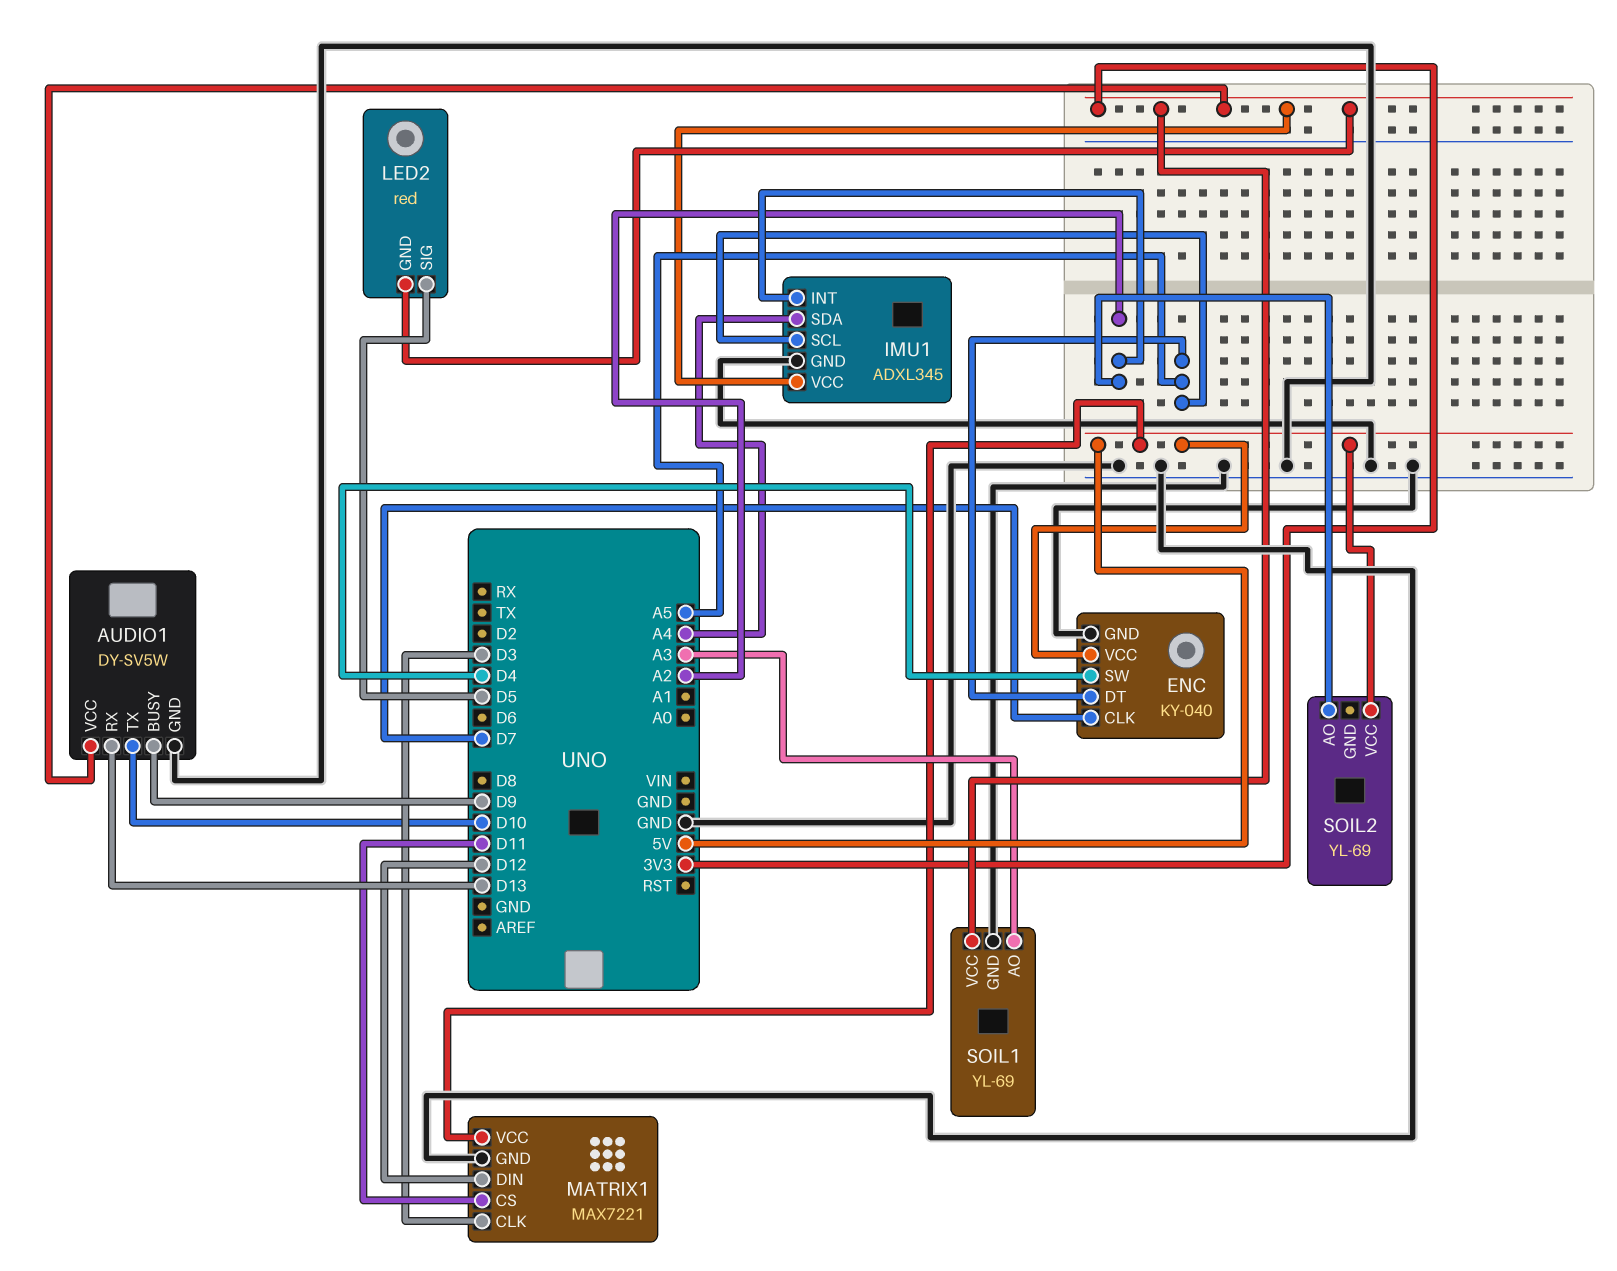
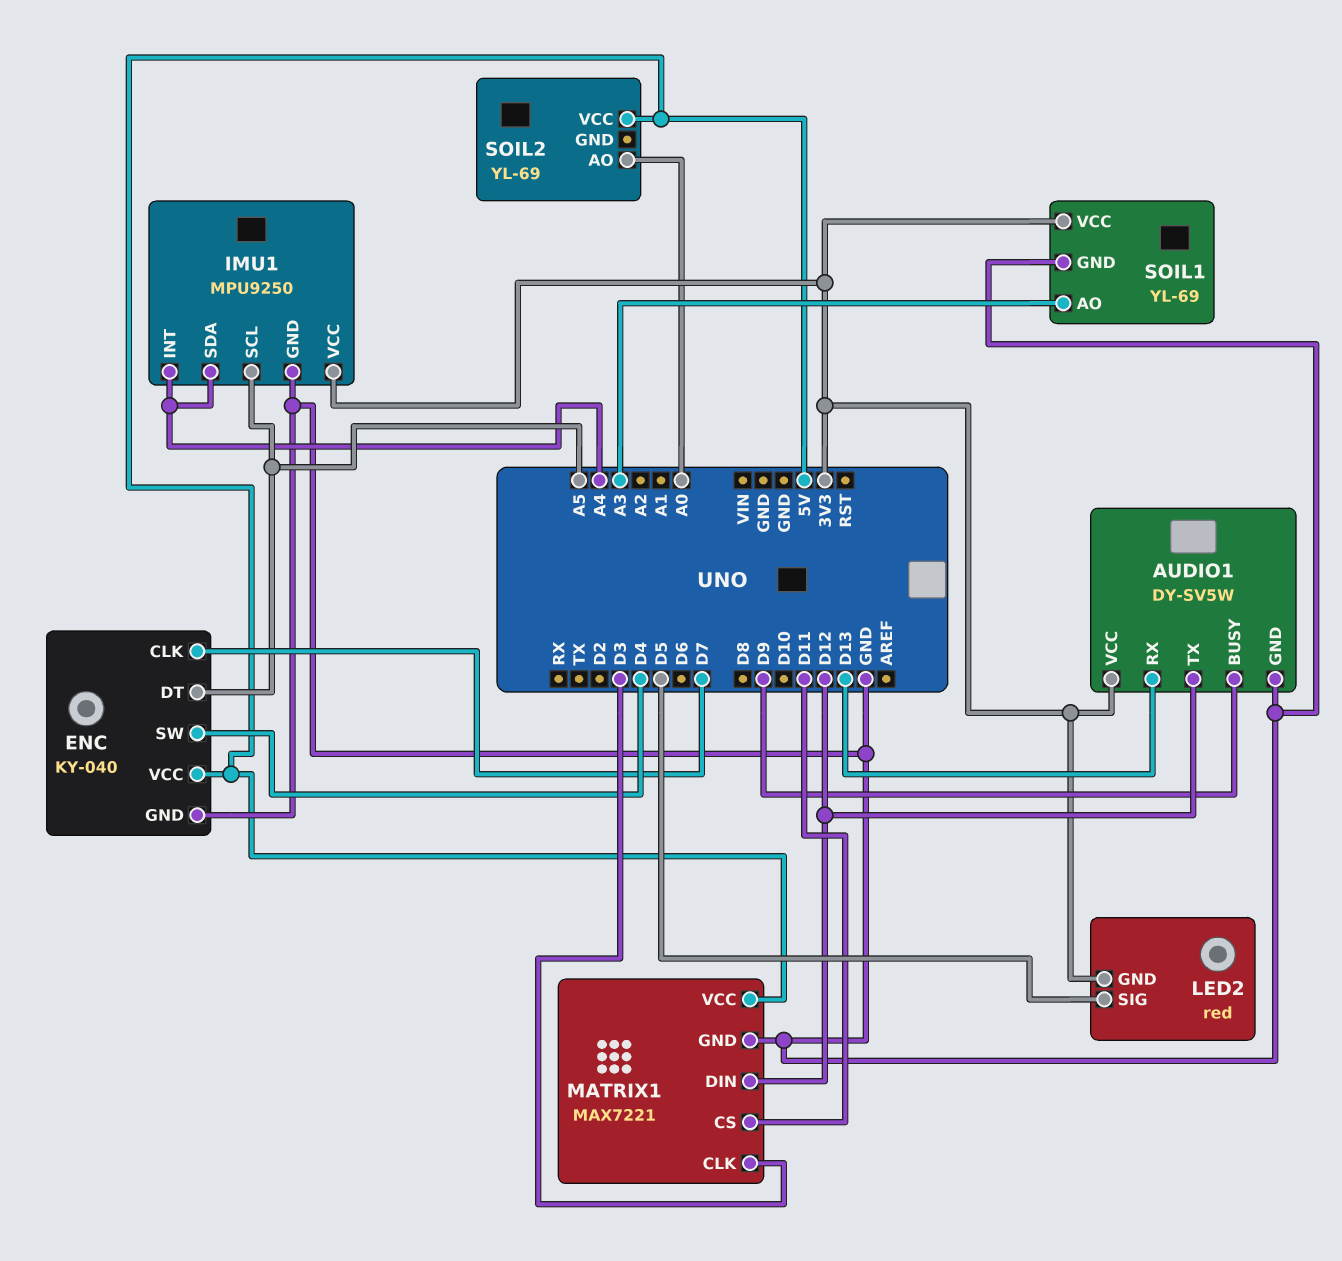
AUDIO1 pin TX: D10 -> D12
IMU1: ADXL345 -> MPU9250
IMU1 pin INT: A2 -> A4
SOIL2 pin AO: A2 -> A0

